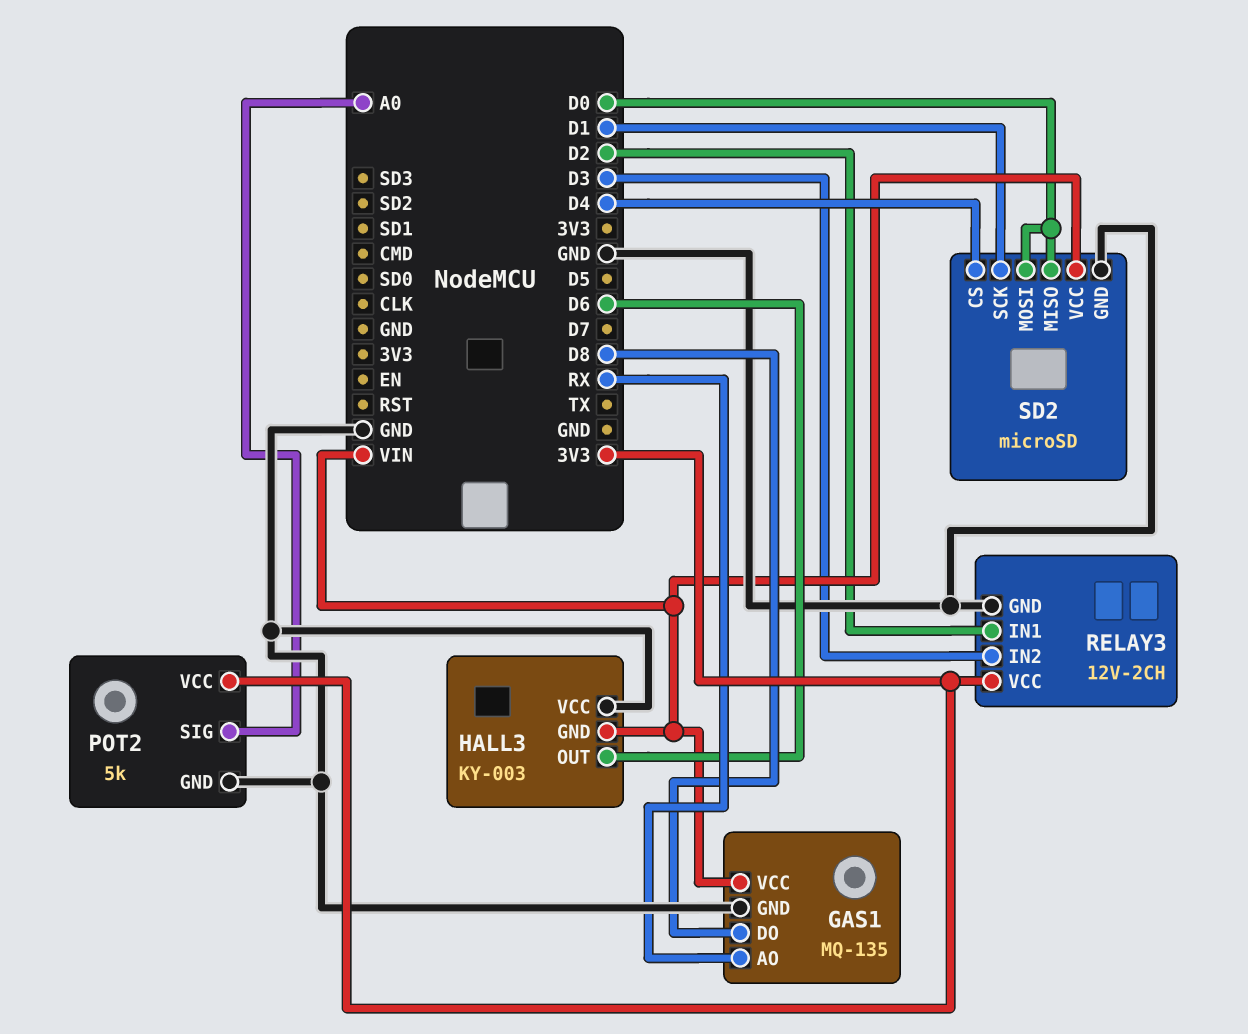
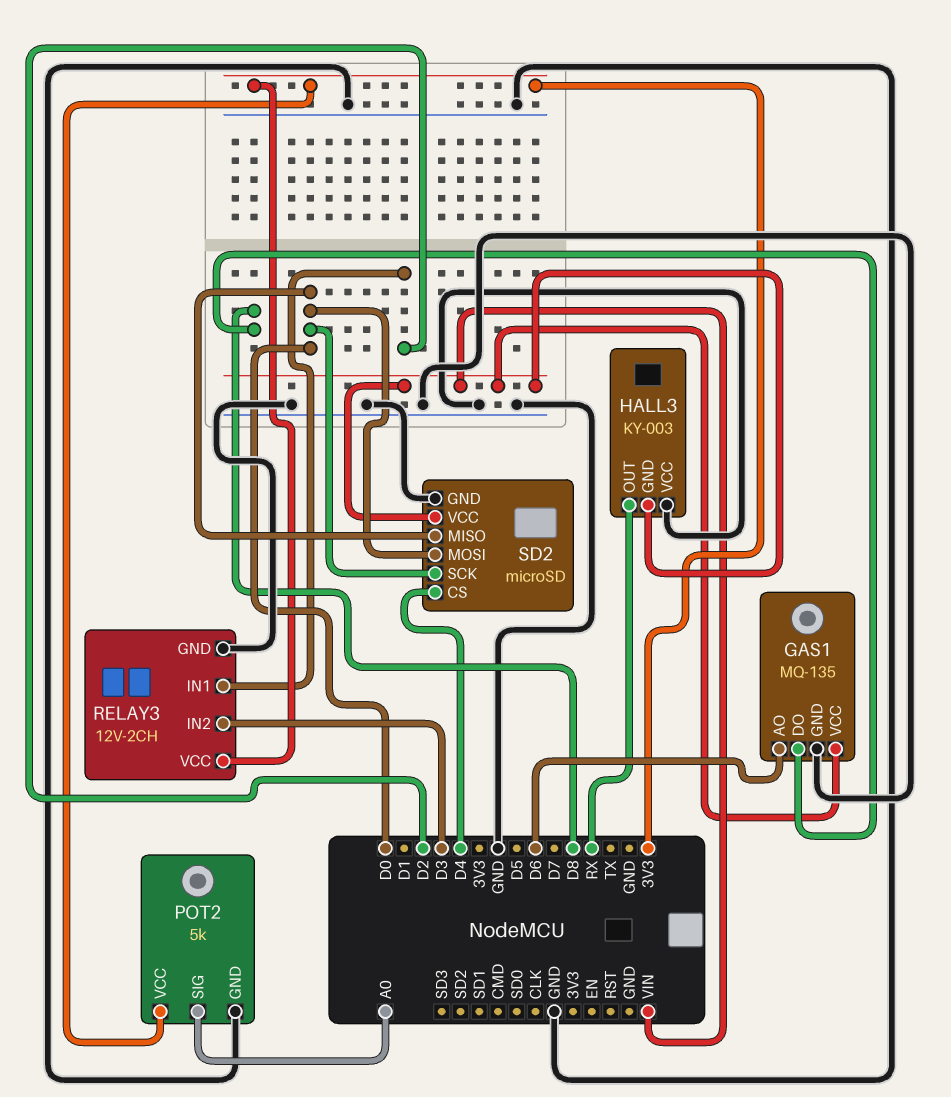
GAS1 pin AO: RX -> D6
HALL3 pin OUT: D6 -> RX
SD2 pin SCK: D1 -> D0

